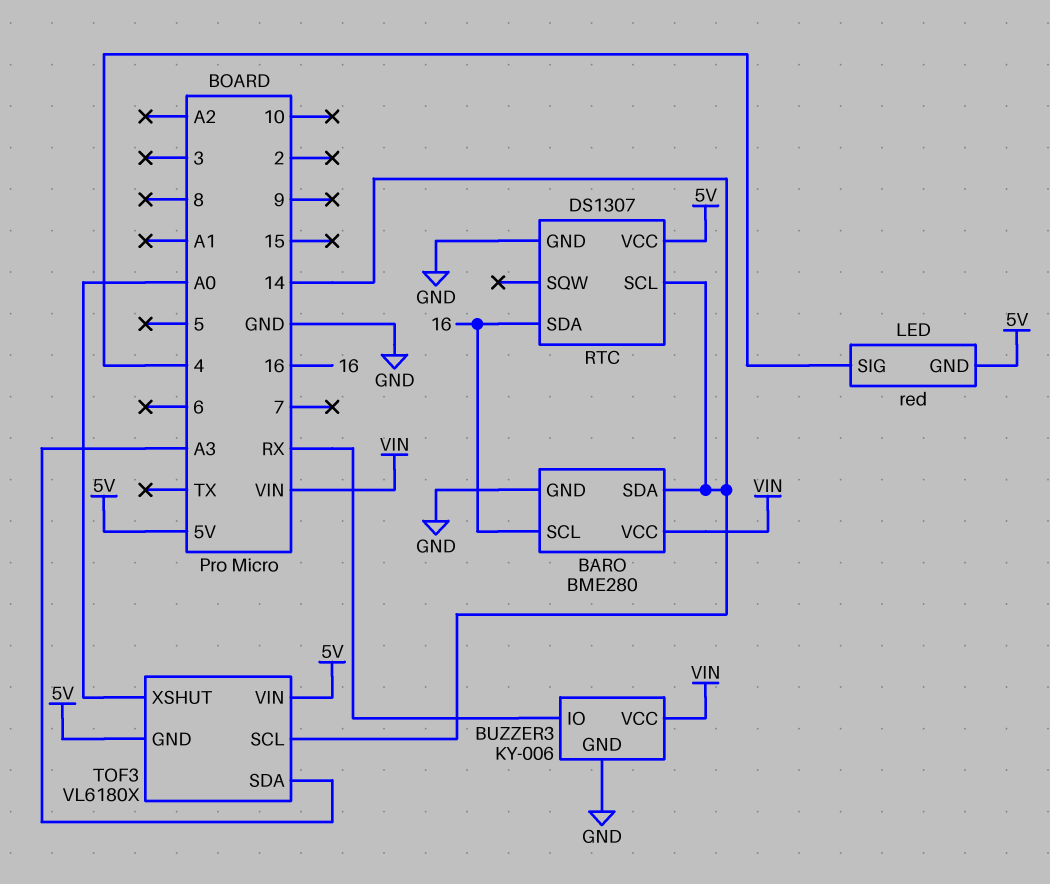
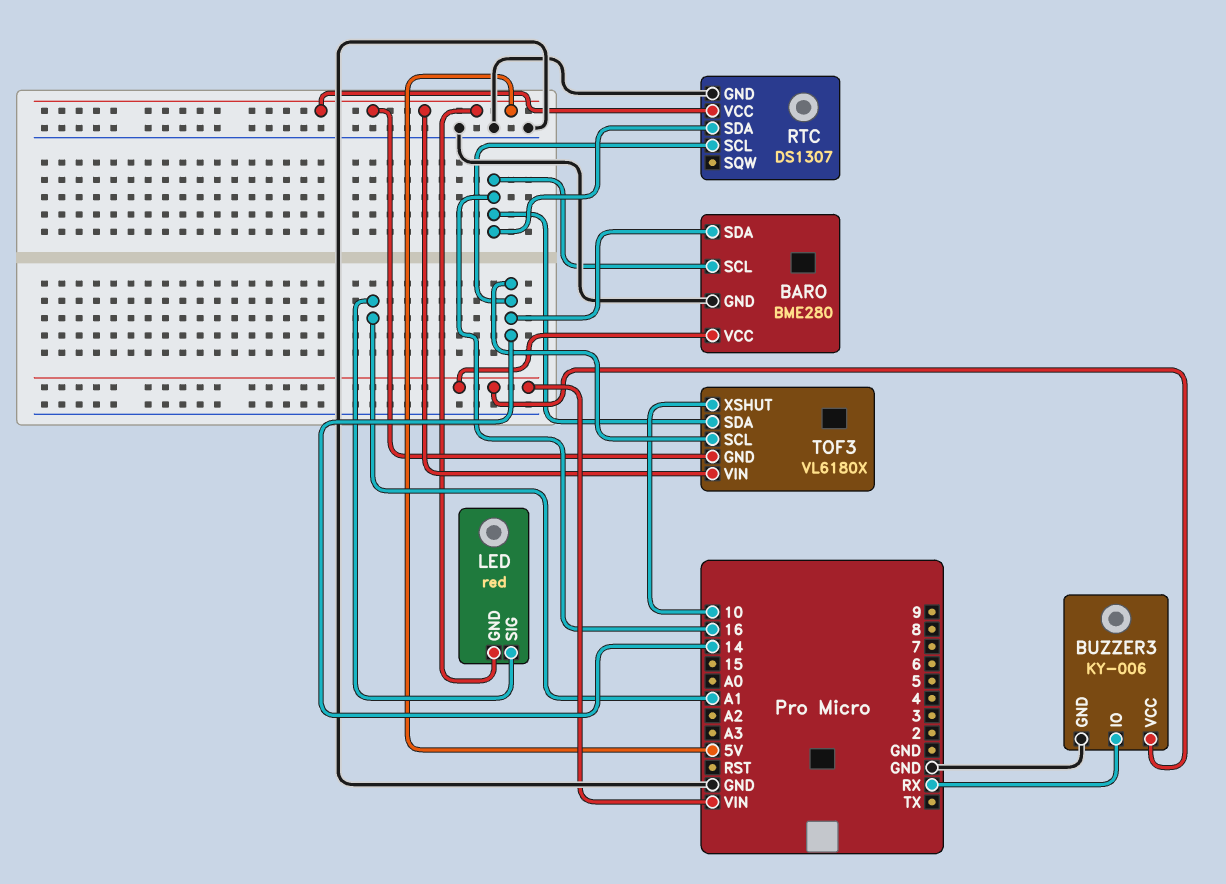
LED pin SIG: 4 -> A1
TOF3 pin SDA: A3 -> 16
TOF3 pin XSHUT: A0 -> 10

